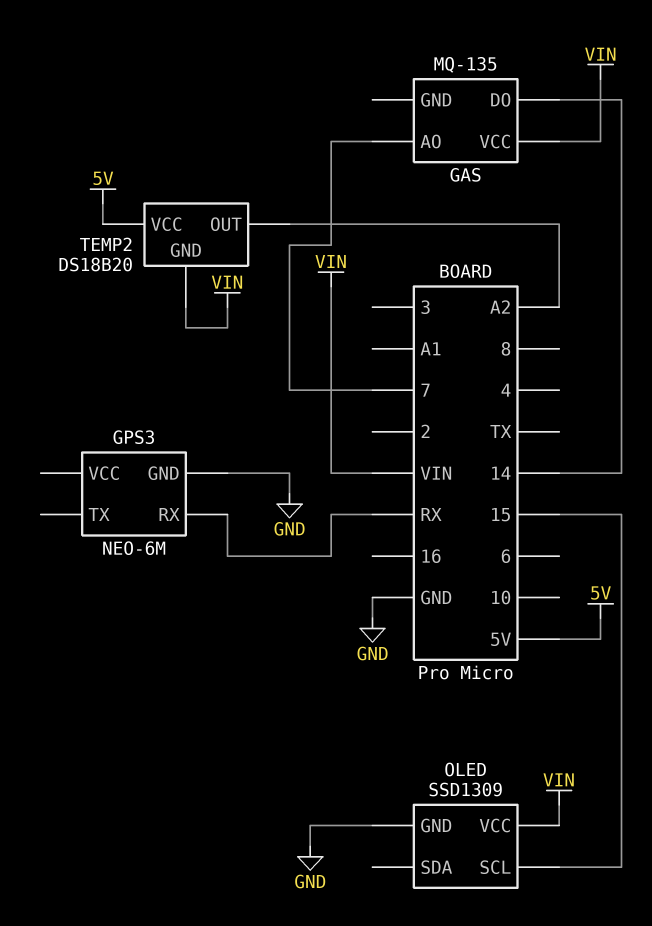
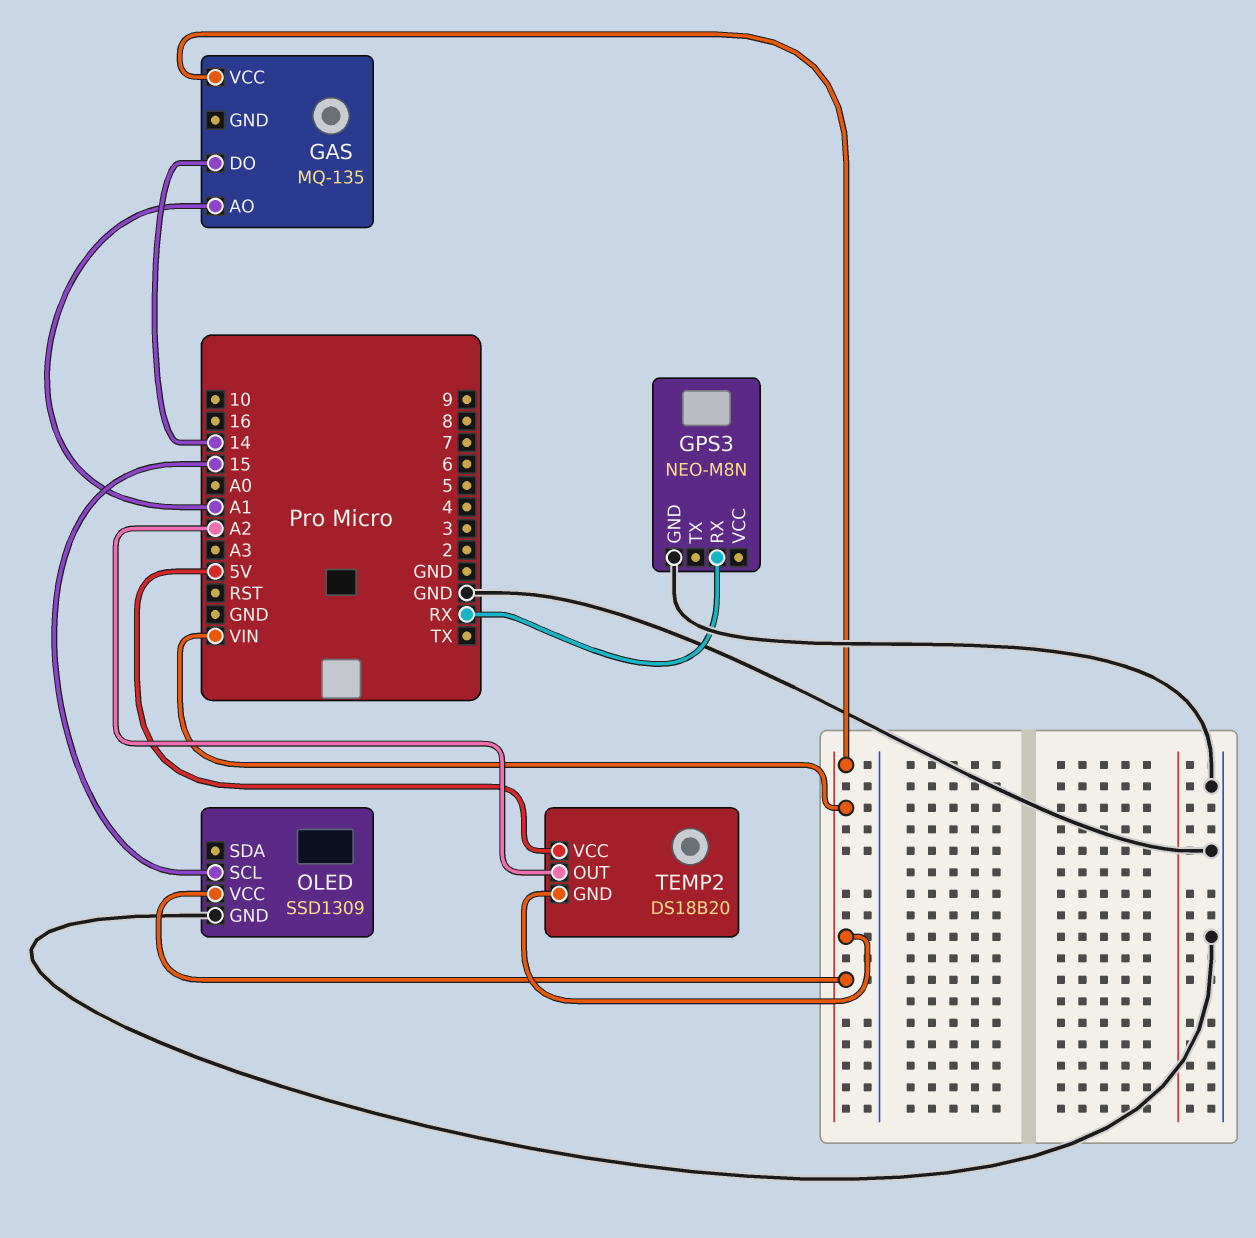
GAS pin AO: 7 -> A1
GPS3: NEO-6M -> NEO-M8N

